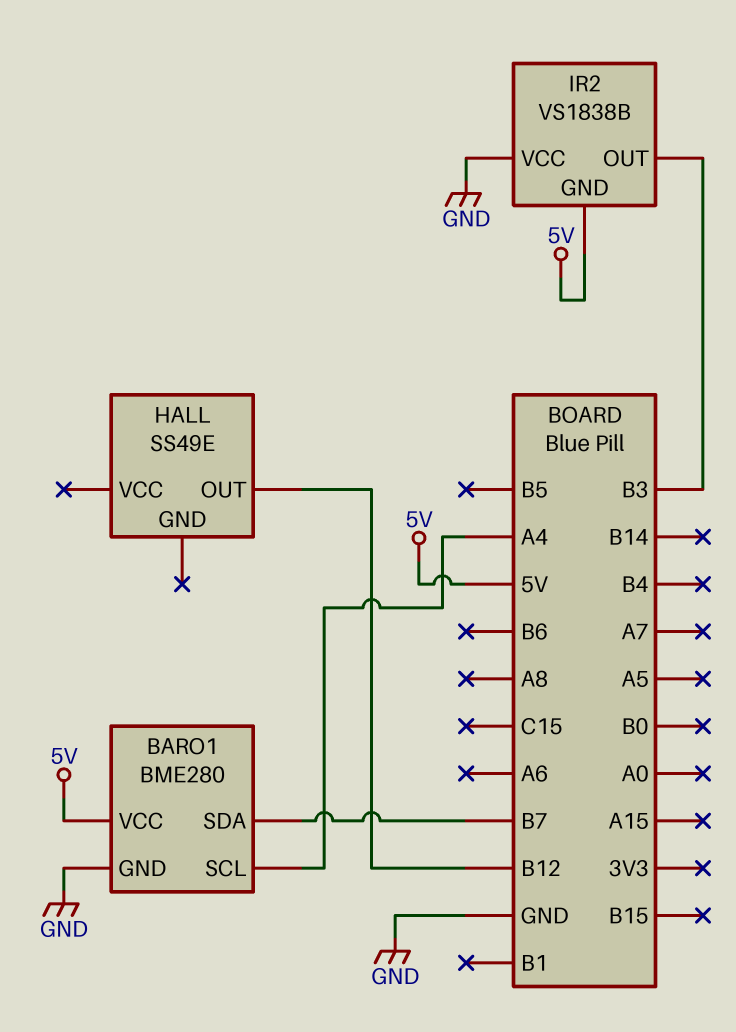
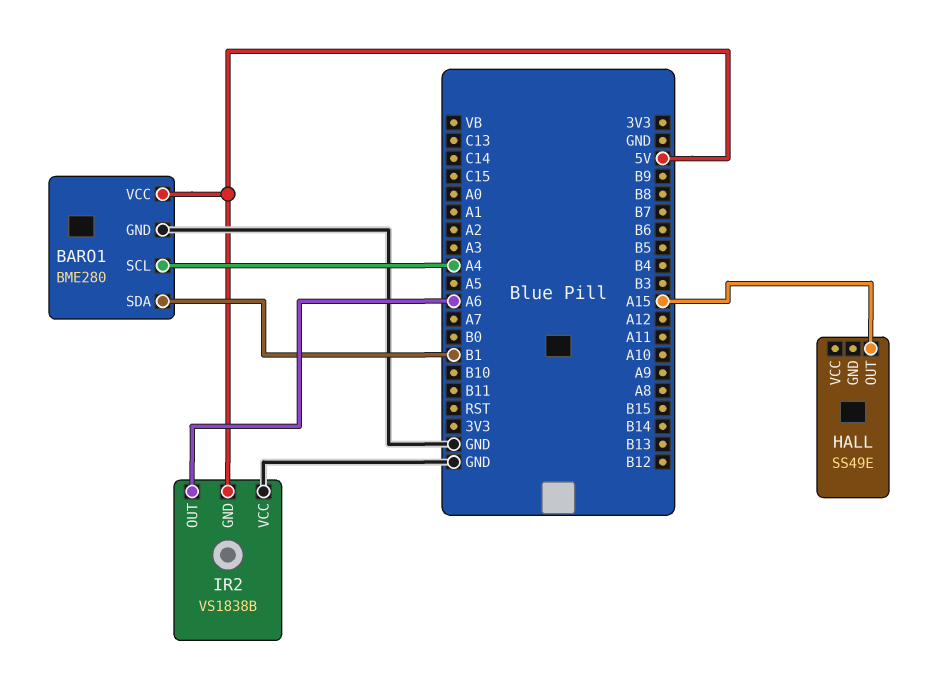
BARO1 pin SDA: B7 -> B1
HALL pin OUT: B12 -> A15
IR2 pin OUT: B3 -> A6

